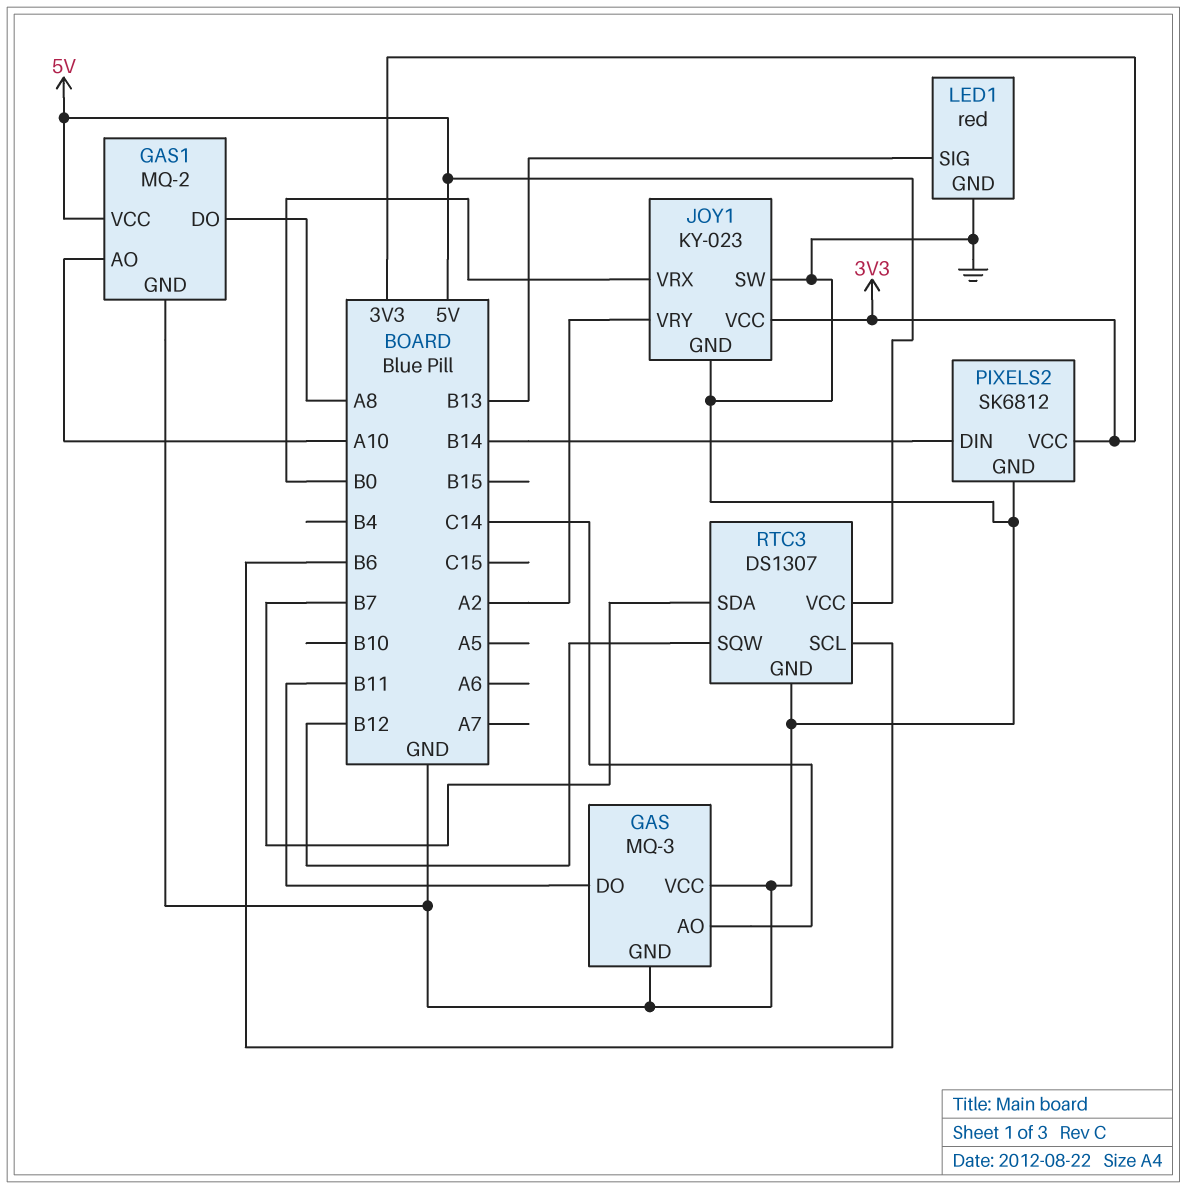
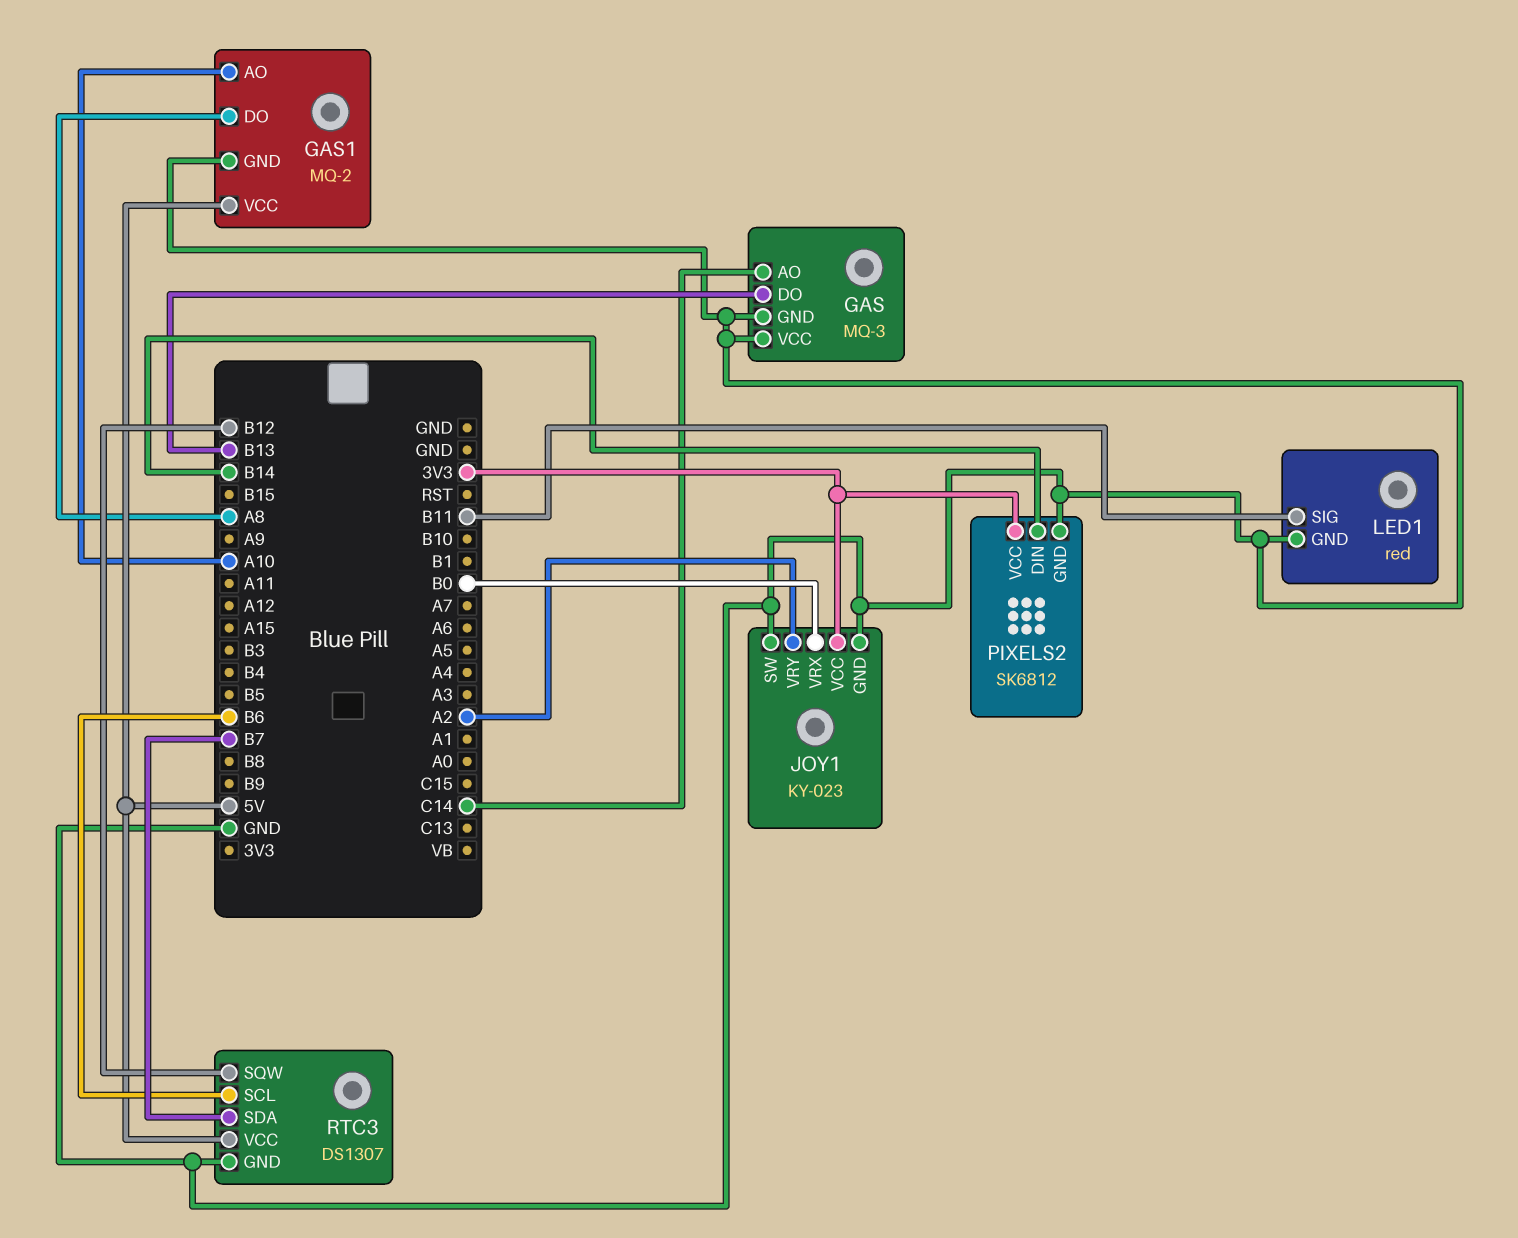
GAS pin DO: B11 -> B13
LED1 pin SIG: B13 -> B11

